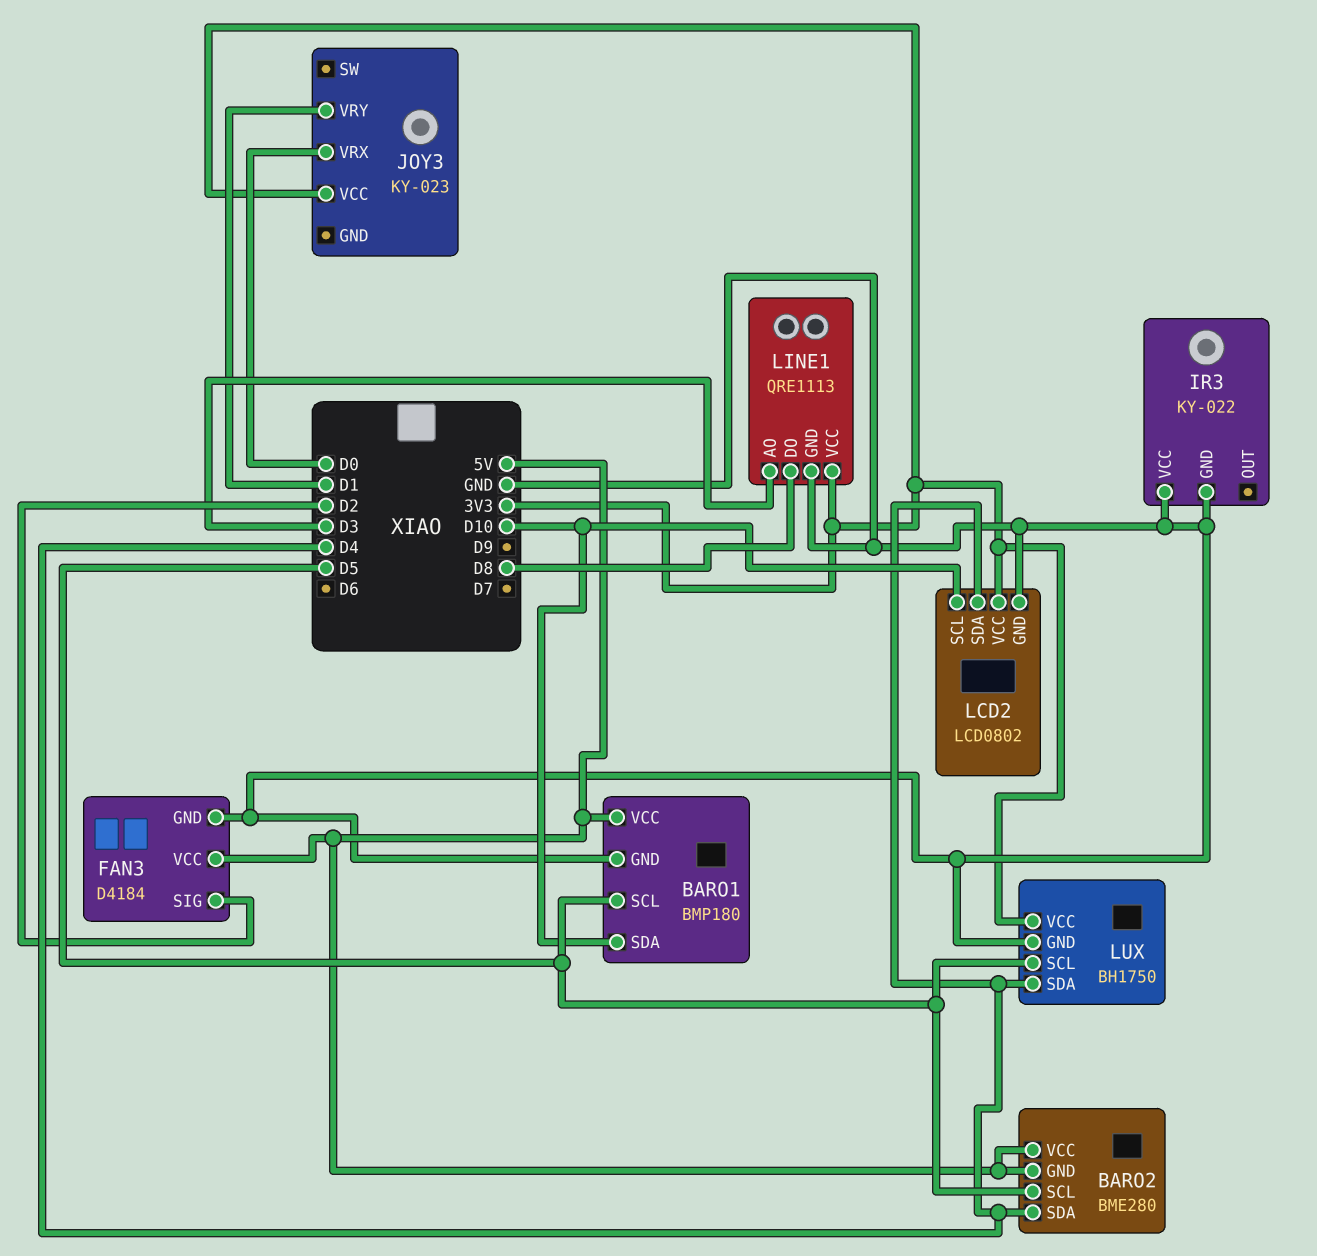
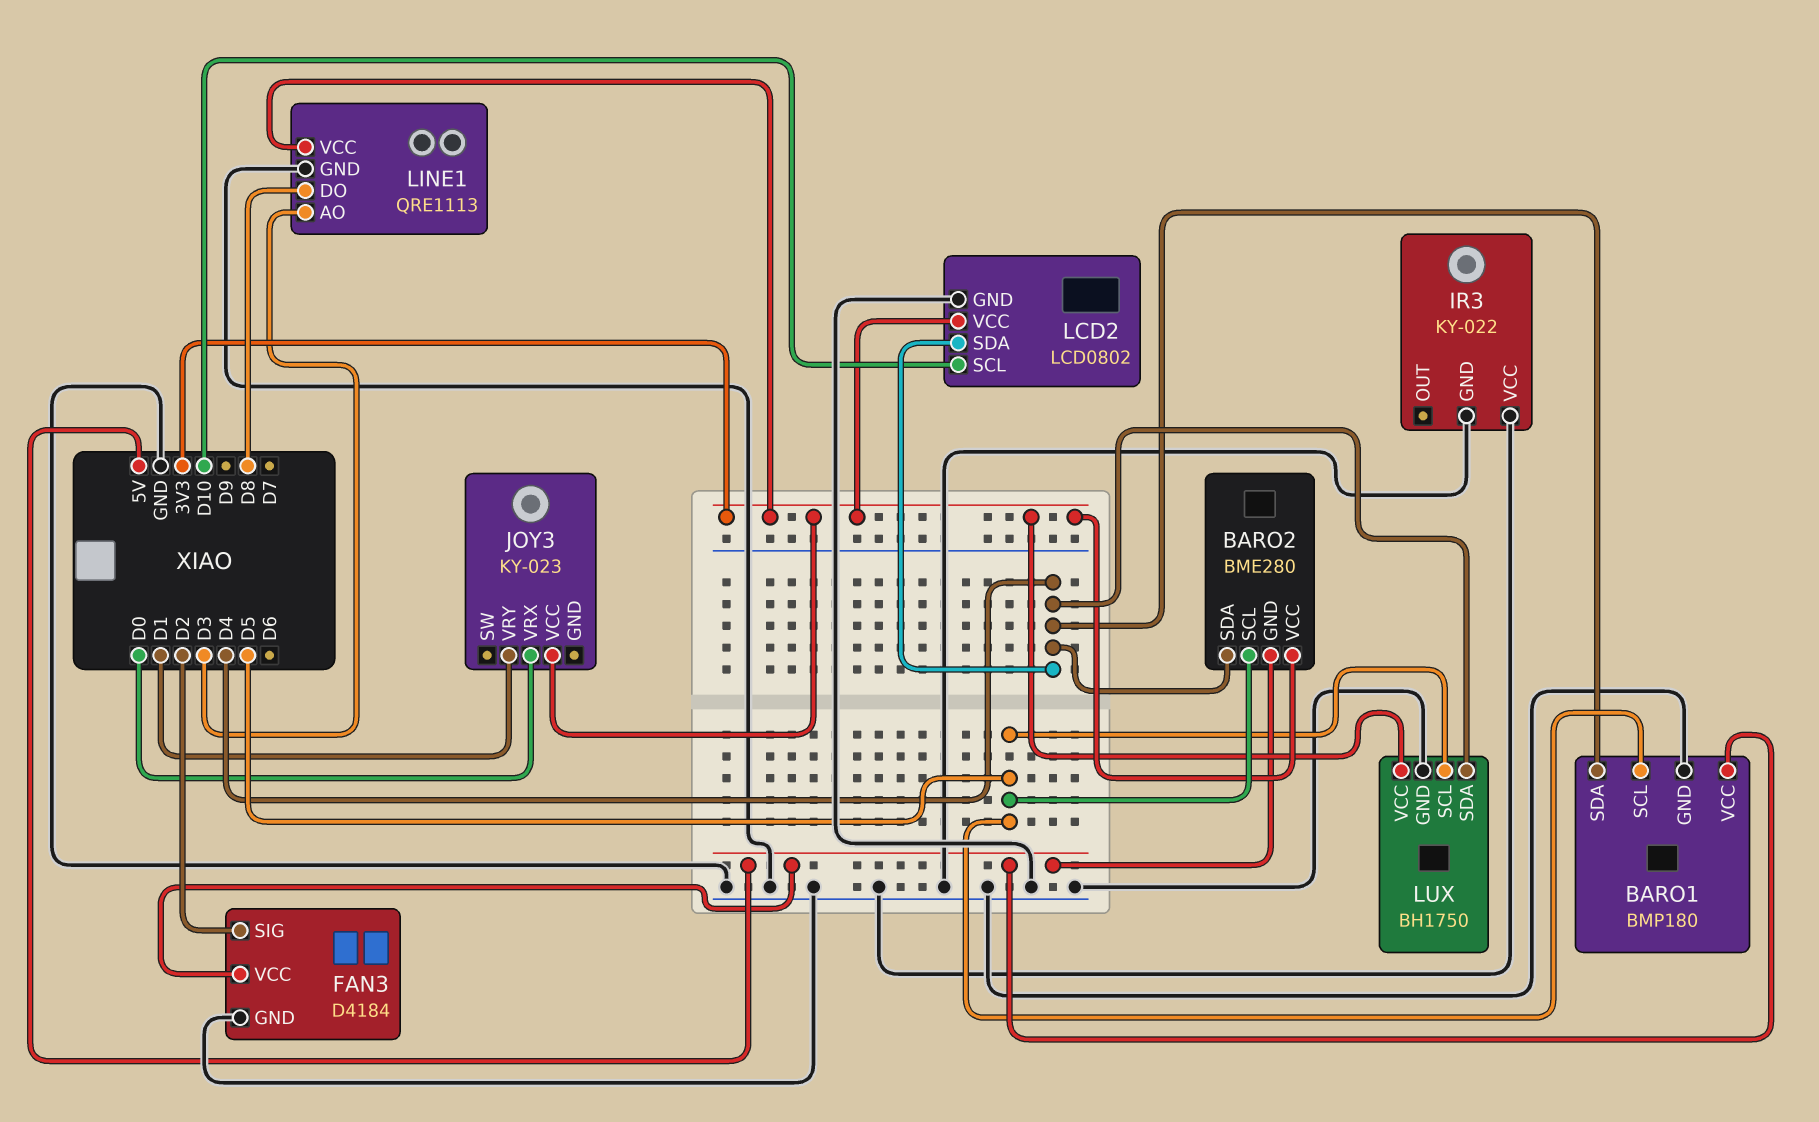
BARO1 pin SDA: D10 -> D4
BARO2 pin VCC: 5V -> 3V3

